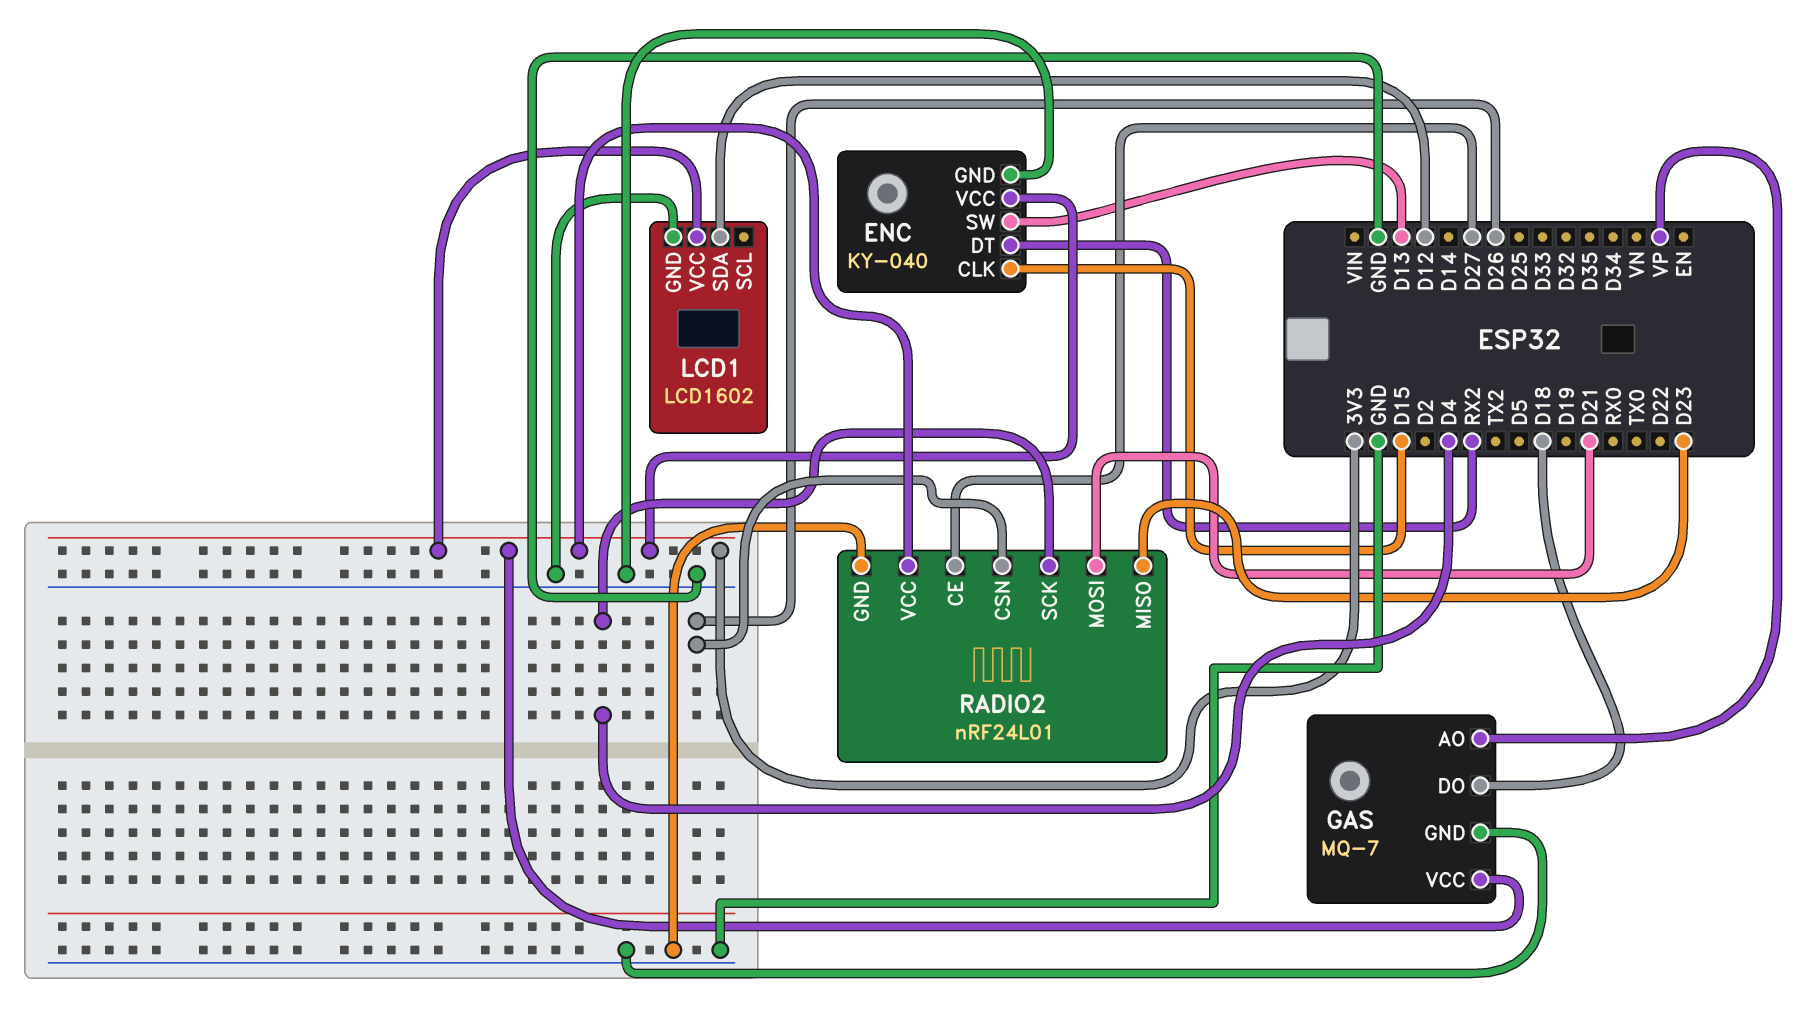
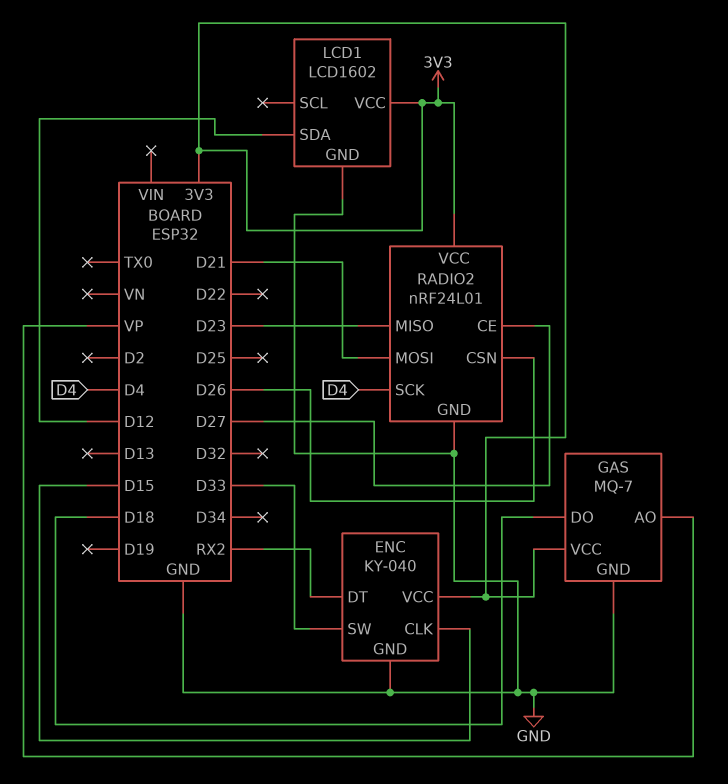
ENC pin SW: D13 -> D33

